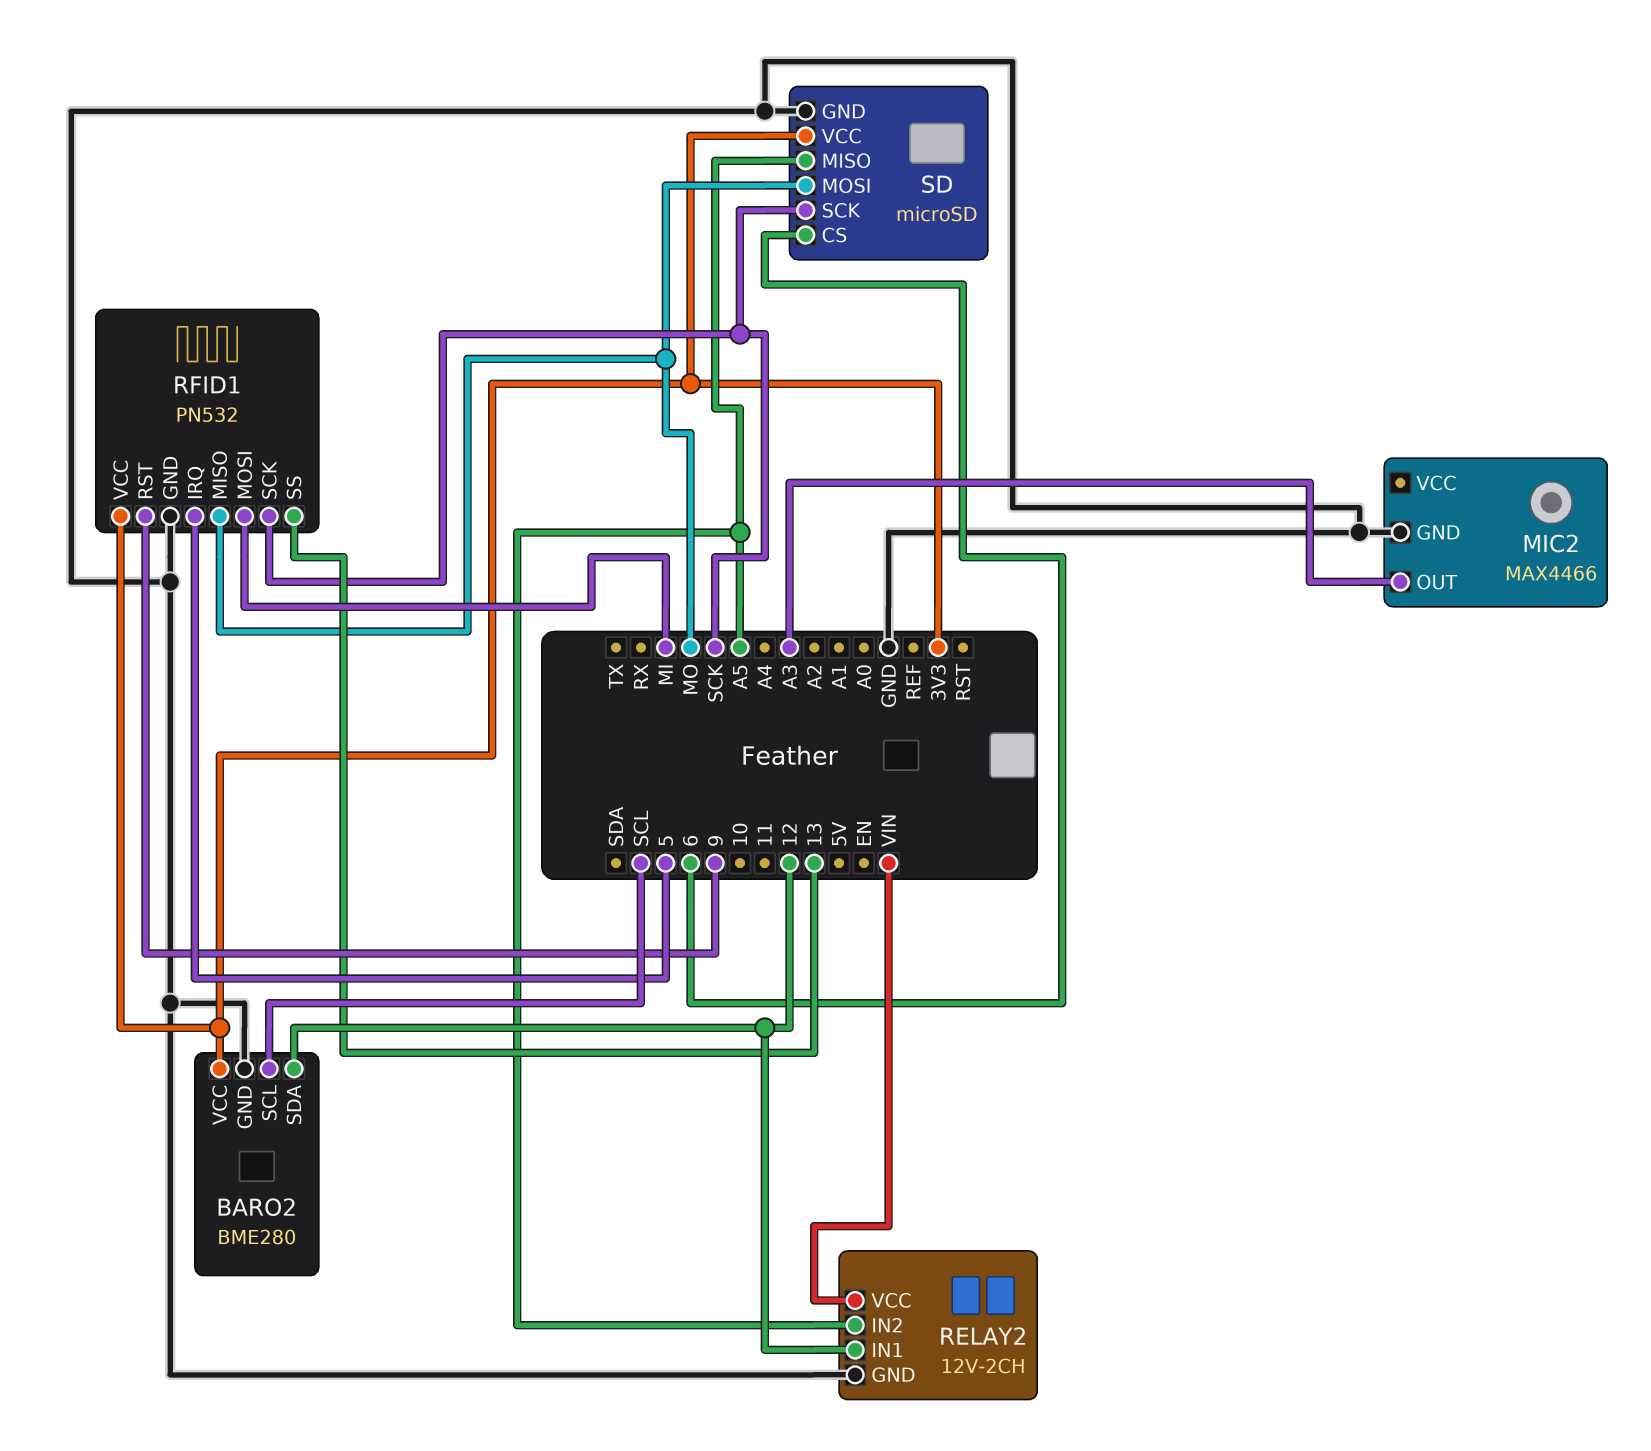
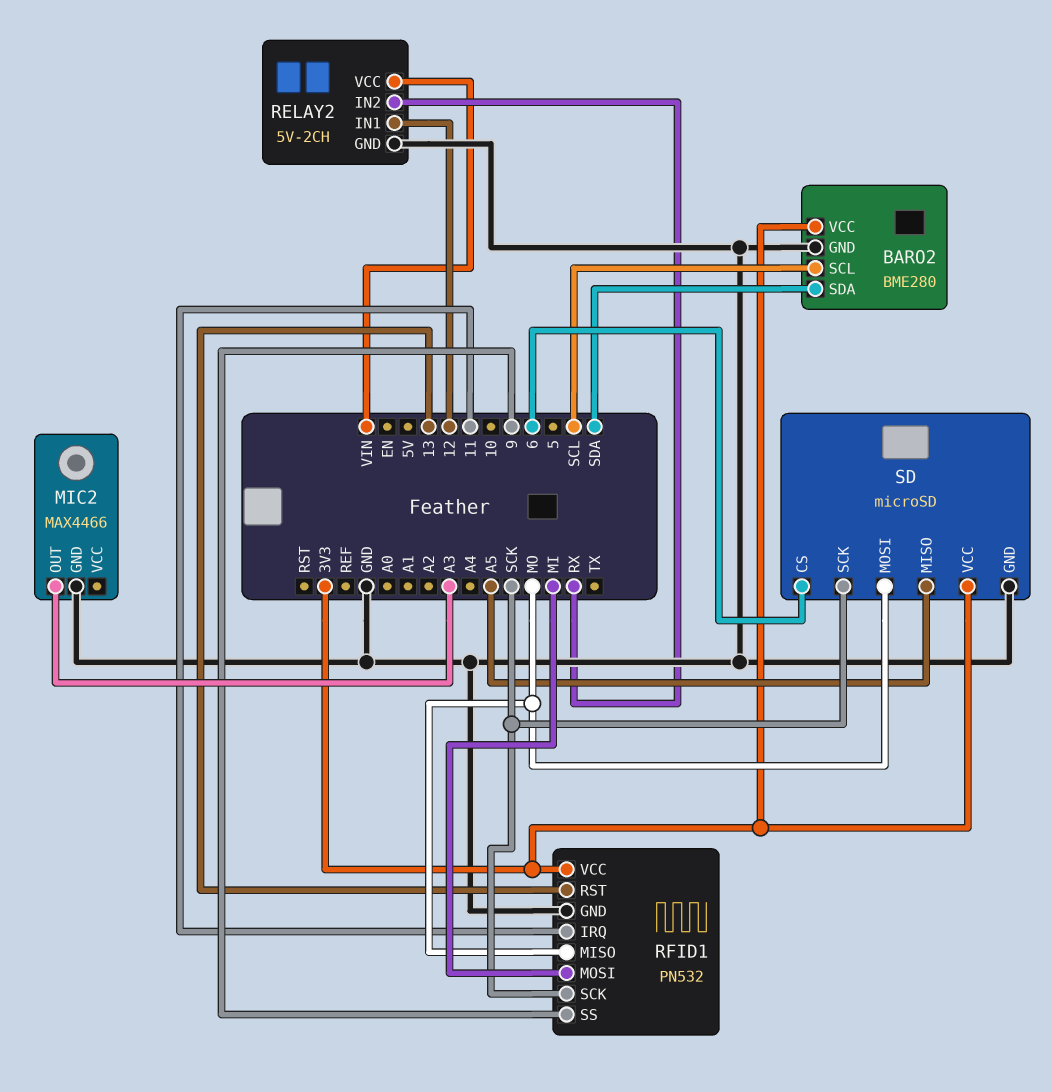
BARO2 pin SDA: 12 -> SDA
RELAY2: 12V-2CH -> 5V-2CH
RELAY2 pin IN2: A5 -> RX
RFID1 pin IRQ: 5 -> 11
RFID1 pin RST: 9 -> 13
RFID1 pin SS: 13 -> 9

